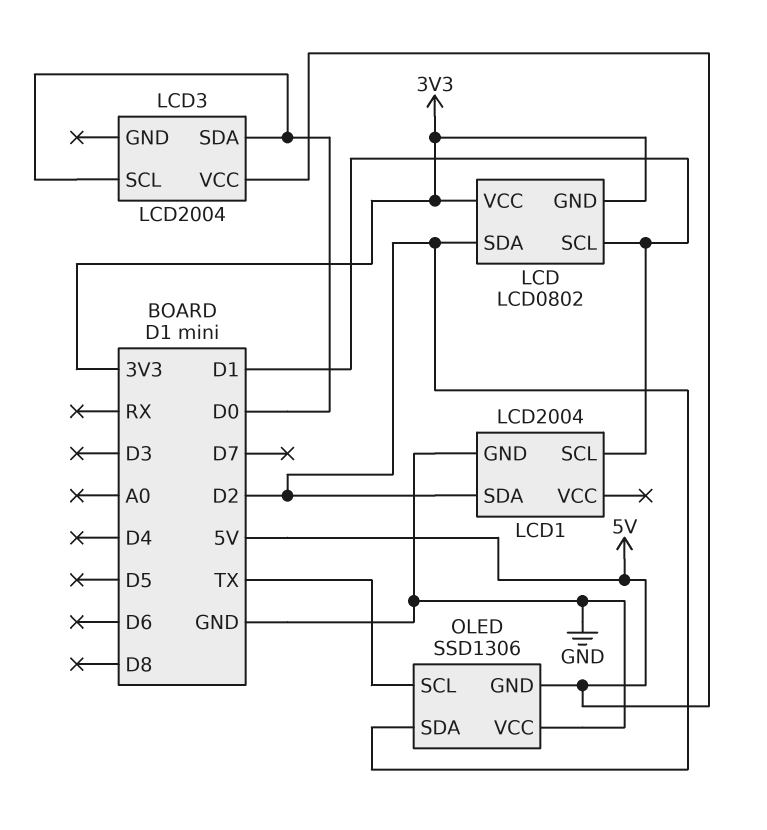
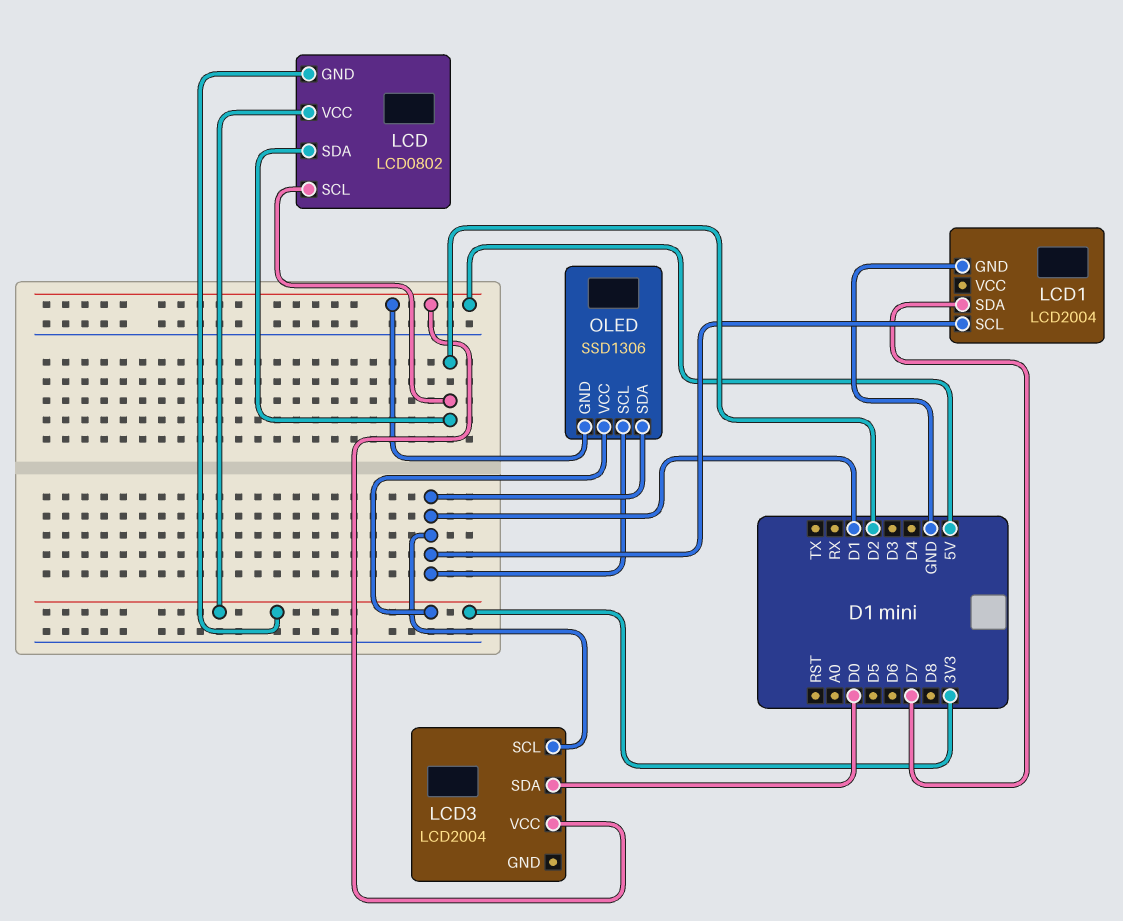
LCD pin SCL: D1 -> D2
LCD1 pin SDA: D2 -> D7
LCD3 pin SCL: D0 -> D1
OLED pin SCL: TX -> D1
OLED pin SDA: D2 -> D1
OLED pin VCC: GND -> 3V3

